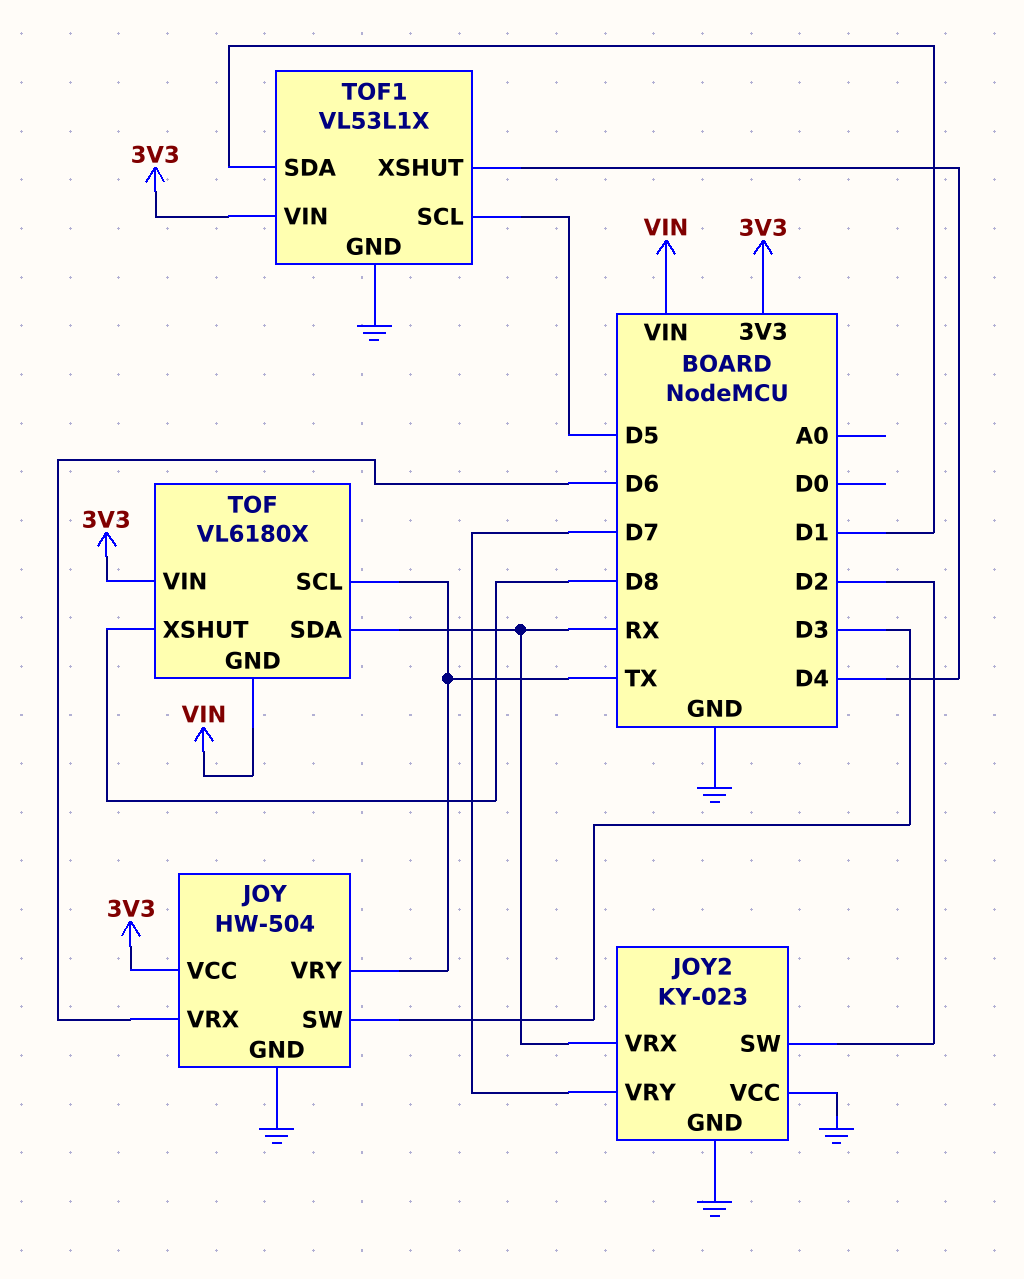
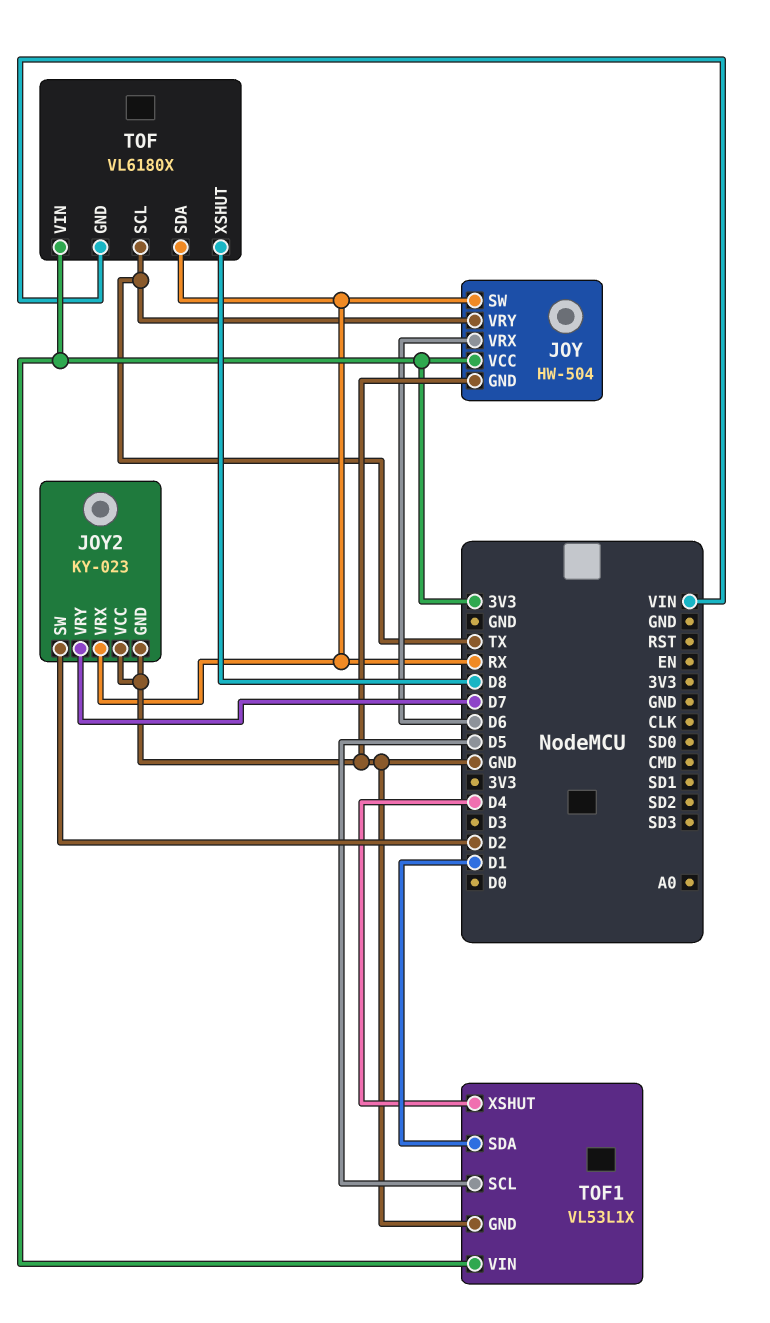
JOY pin SW: D3 -> RX

